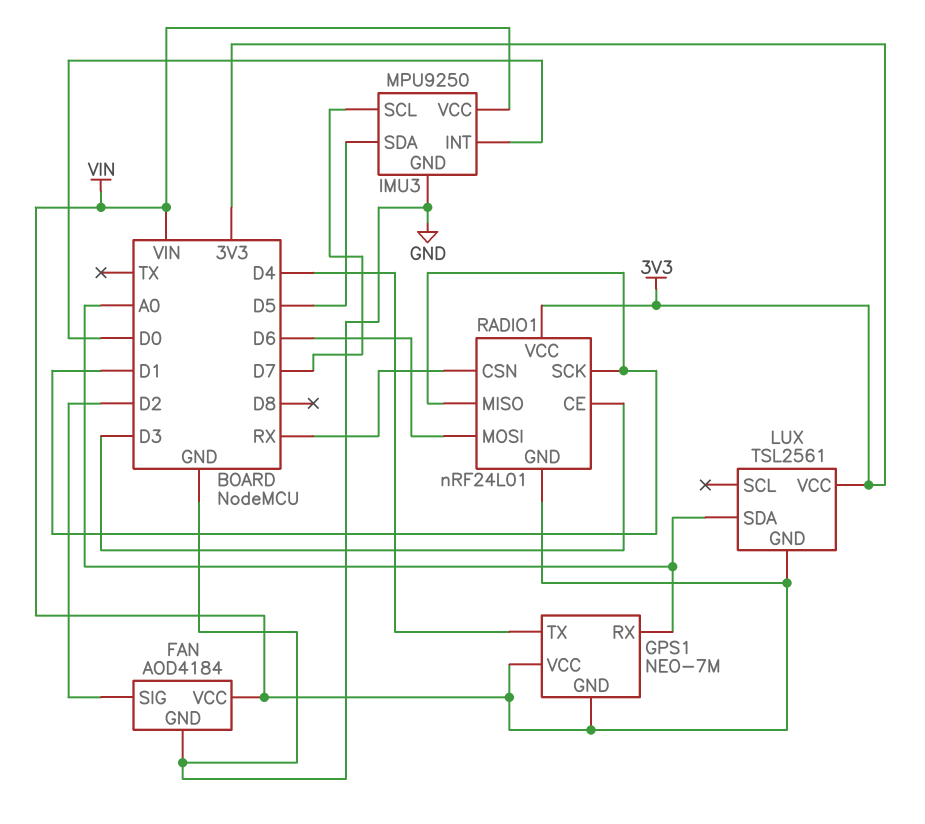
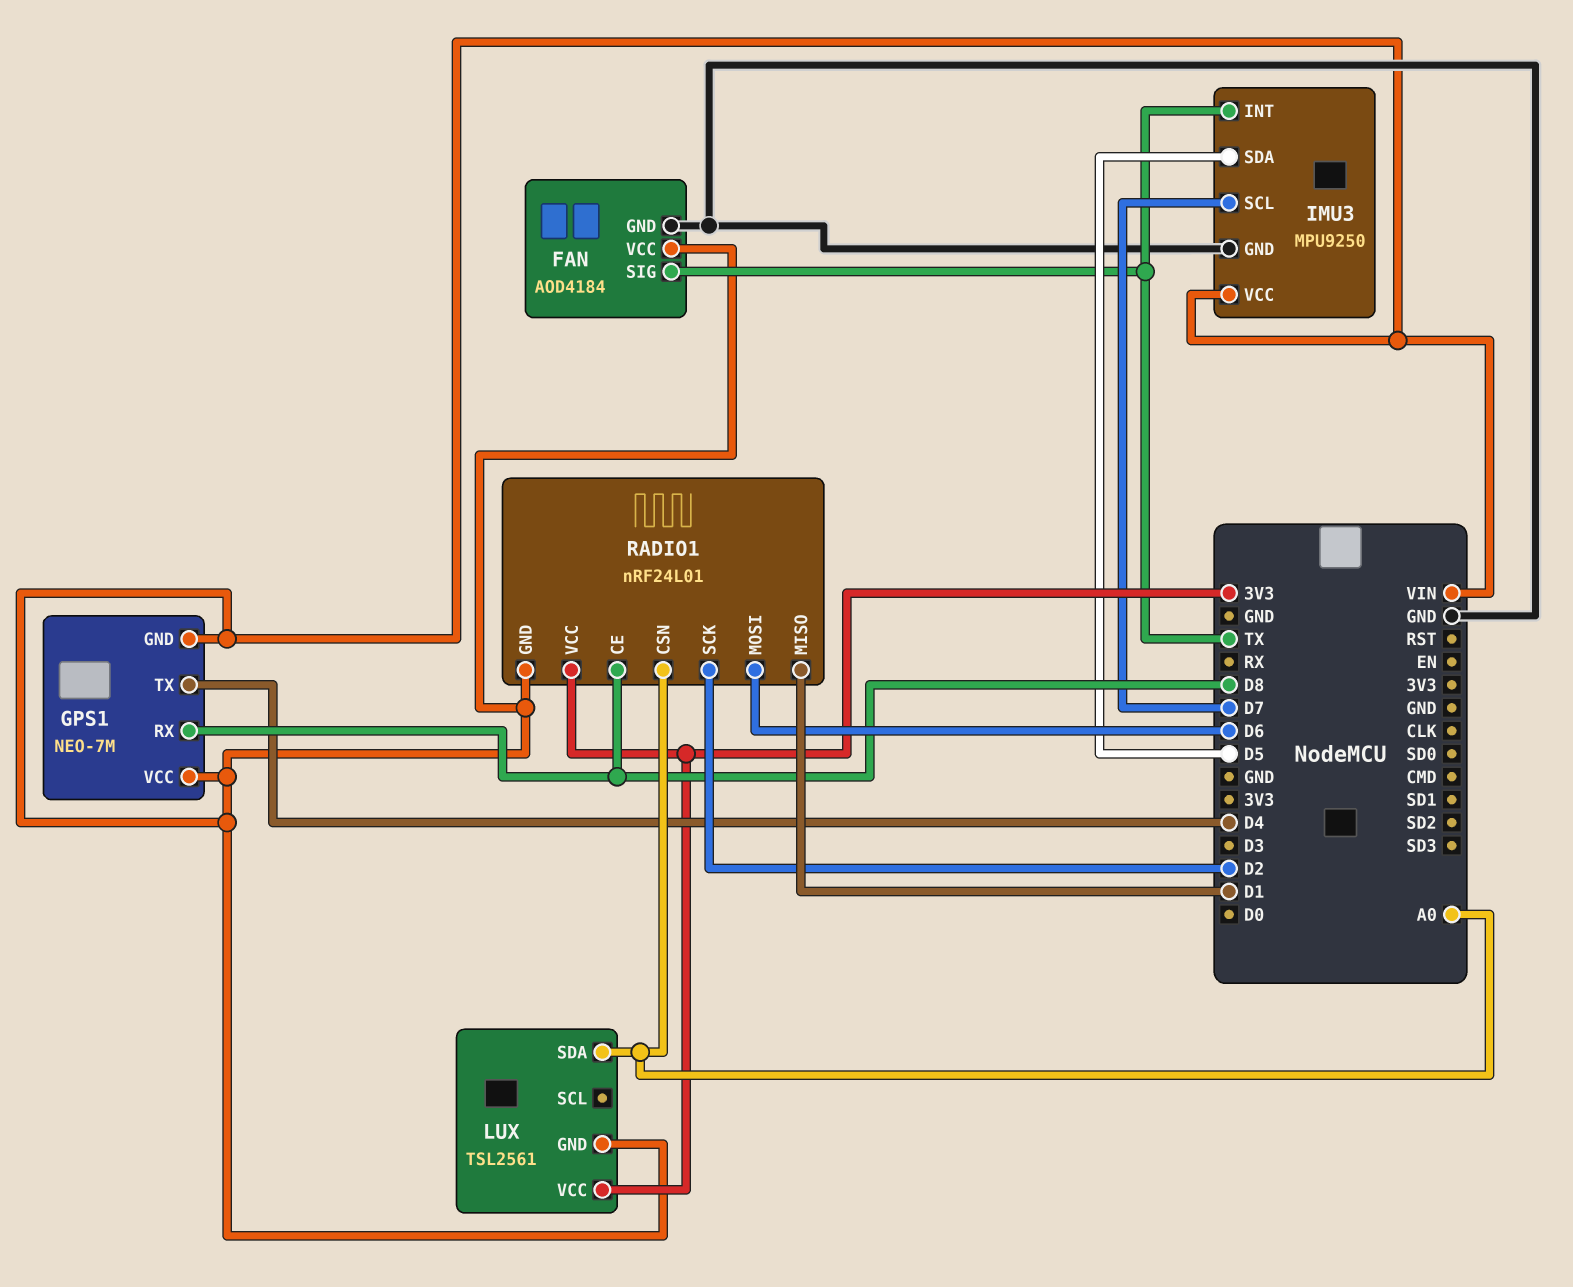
FAN pin SIG: D2 -> TX
GPS1 pin RX: A0 -> D8
IMU3 pin INT: D0 -> TX
RADIO1 pin CE: D3 -> D8
RADIO1 pin CSN: RX -> A0
RADIO1 pin SCK: D1 -> D2

